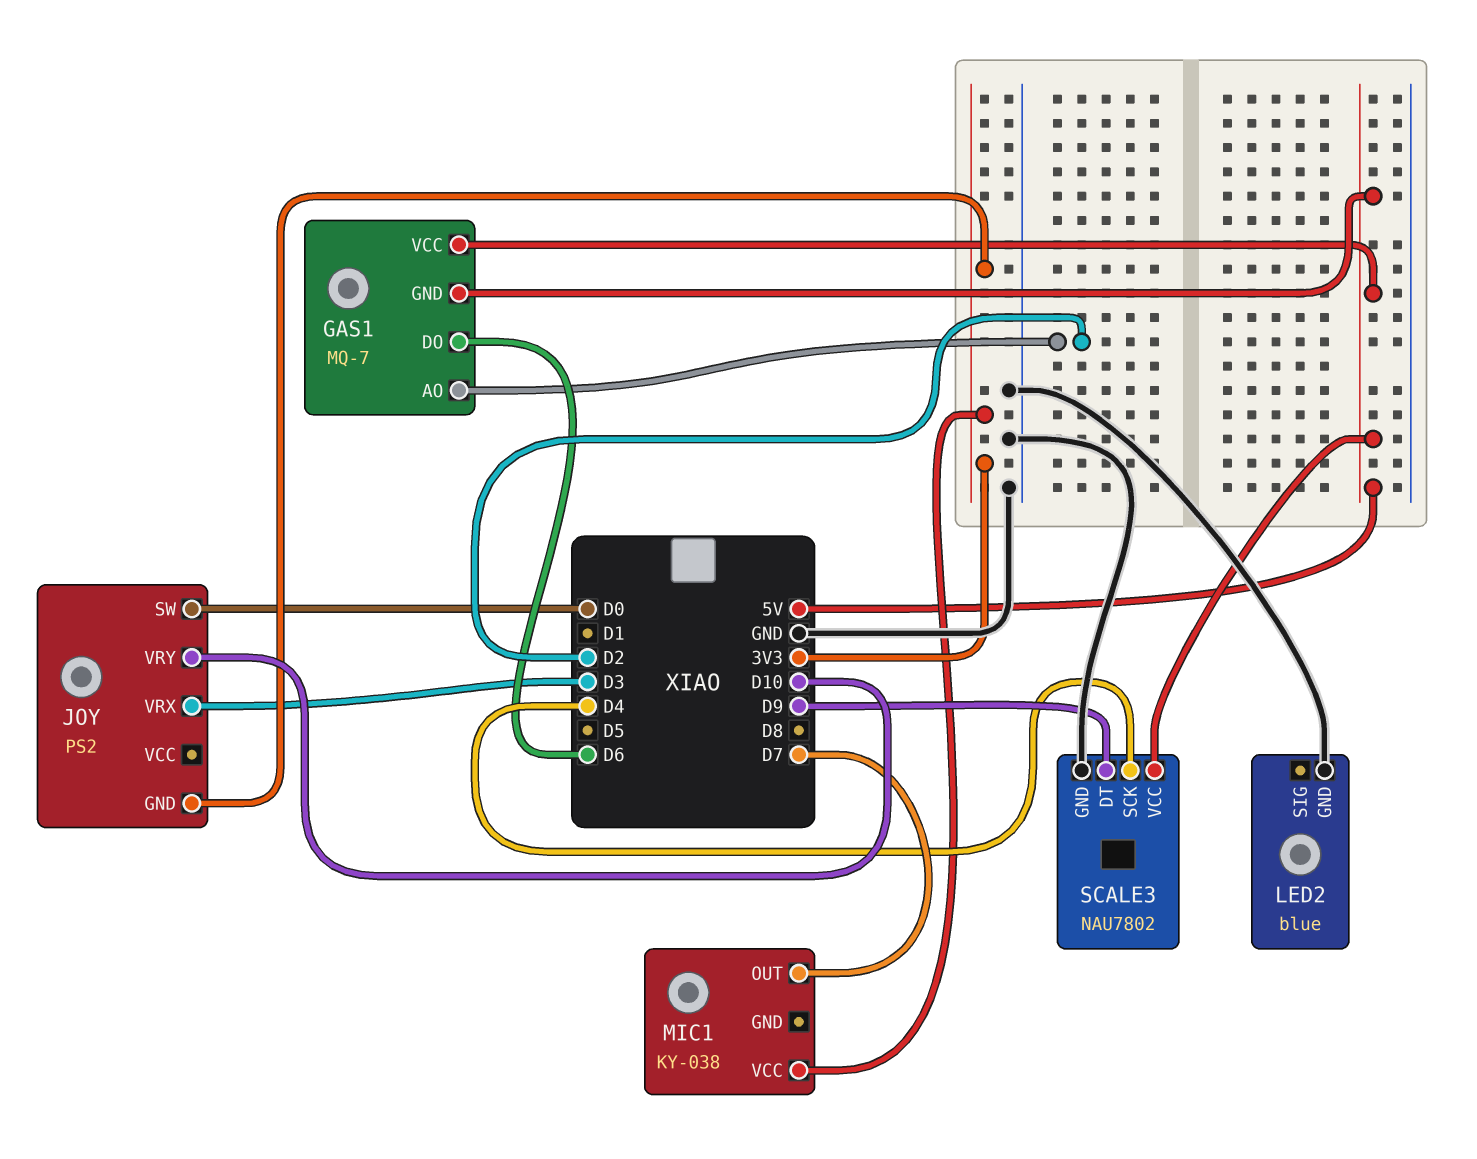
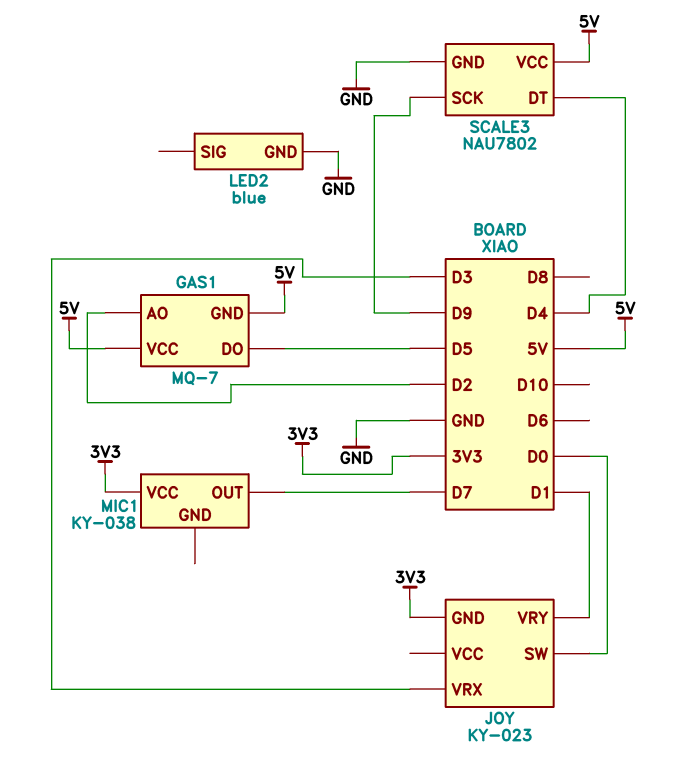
GAS1 pin DO: D6 -> D5
JOY: PS2 -> KY-023
JOY pin VRY: D10 -> D1
SCALE3 pin DT: D9 -> D4
SCALE3 pin SCK: D4 -> D9

